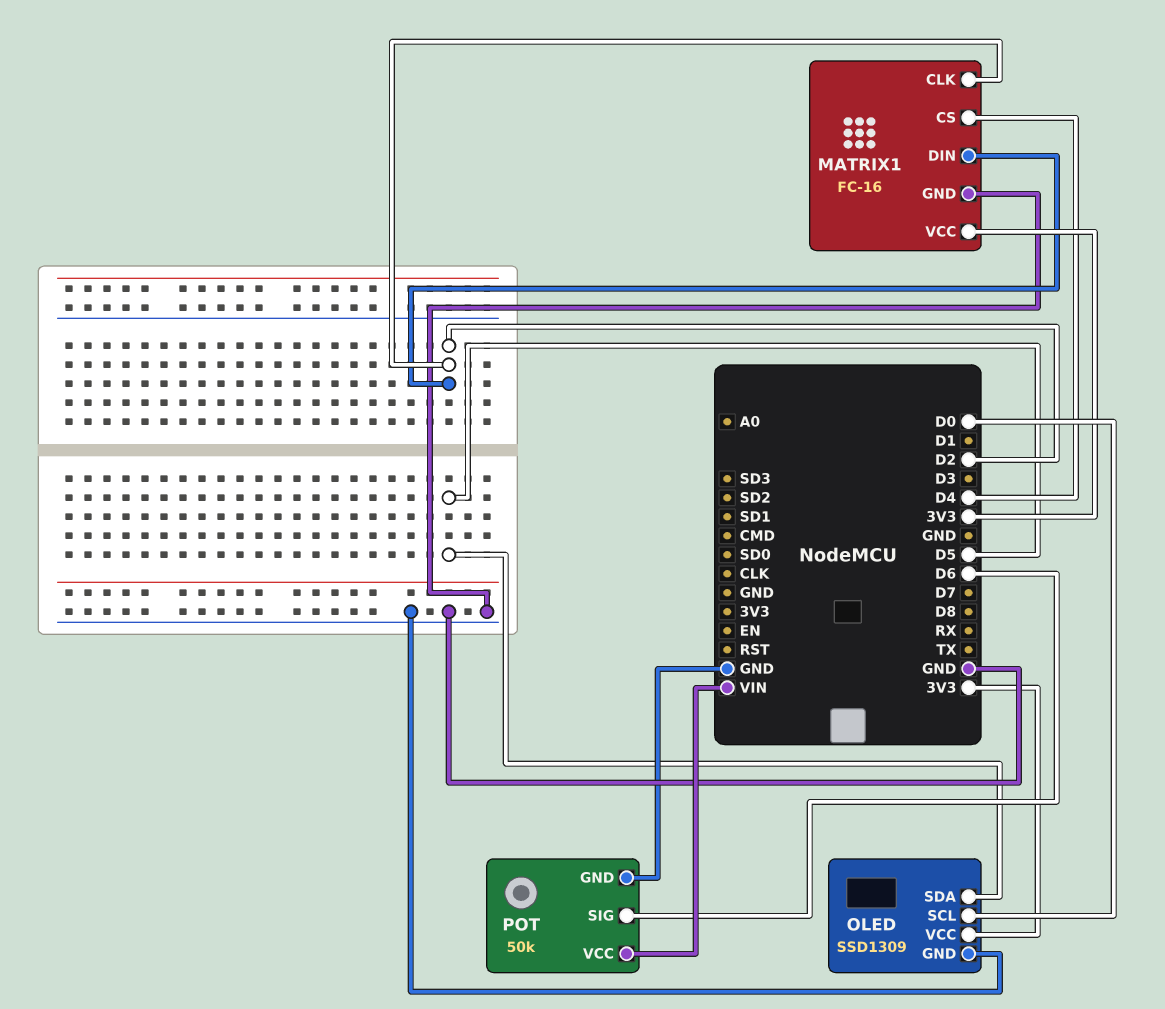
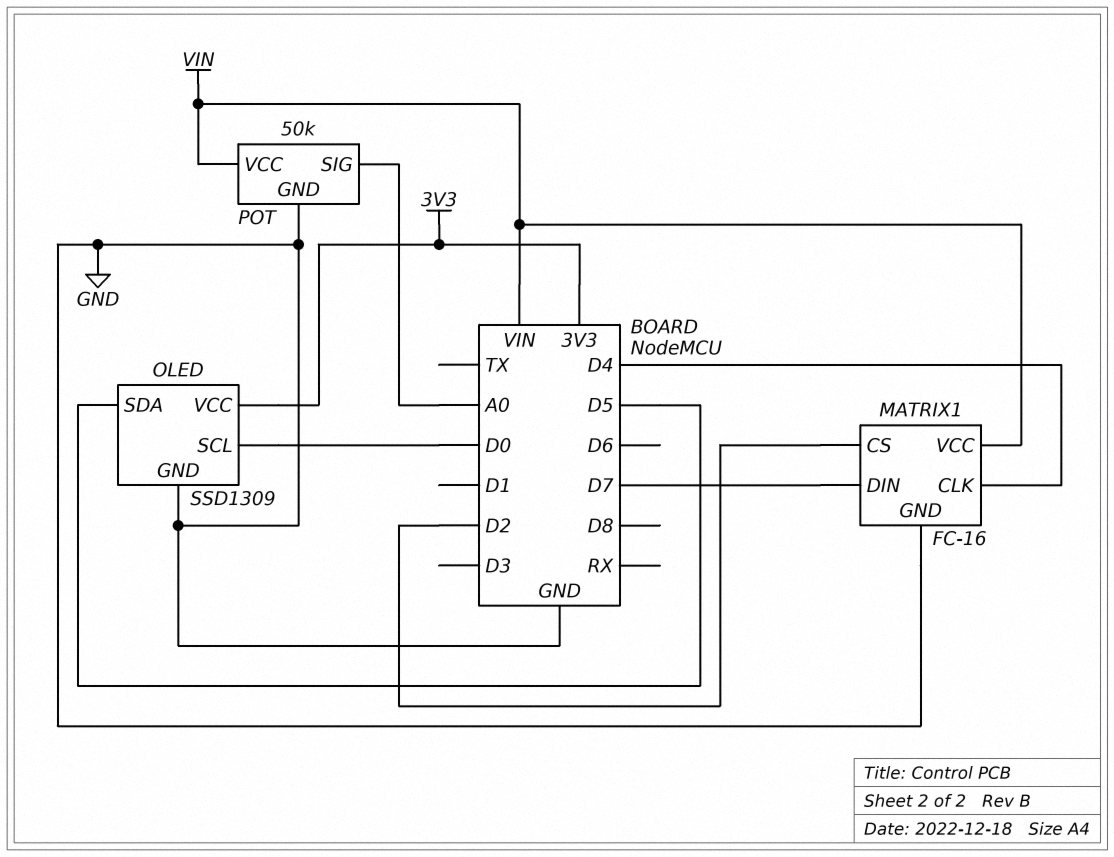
MATRIX1 pin CLK: D2 -> D4
MATRIX1 pin CS: D4 -> D2
MATRIX1 pin DIN: D2 -> D7
MATRIX1 pin VCC: 3V3 -> VIN
POT pin SIG: D6 -> A0

